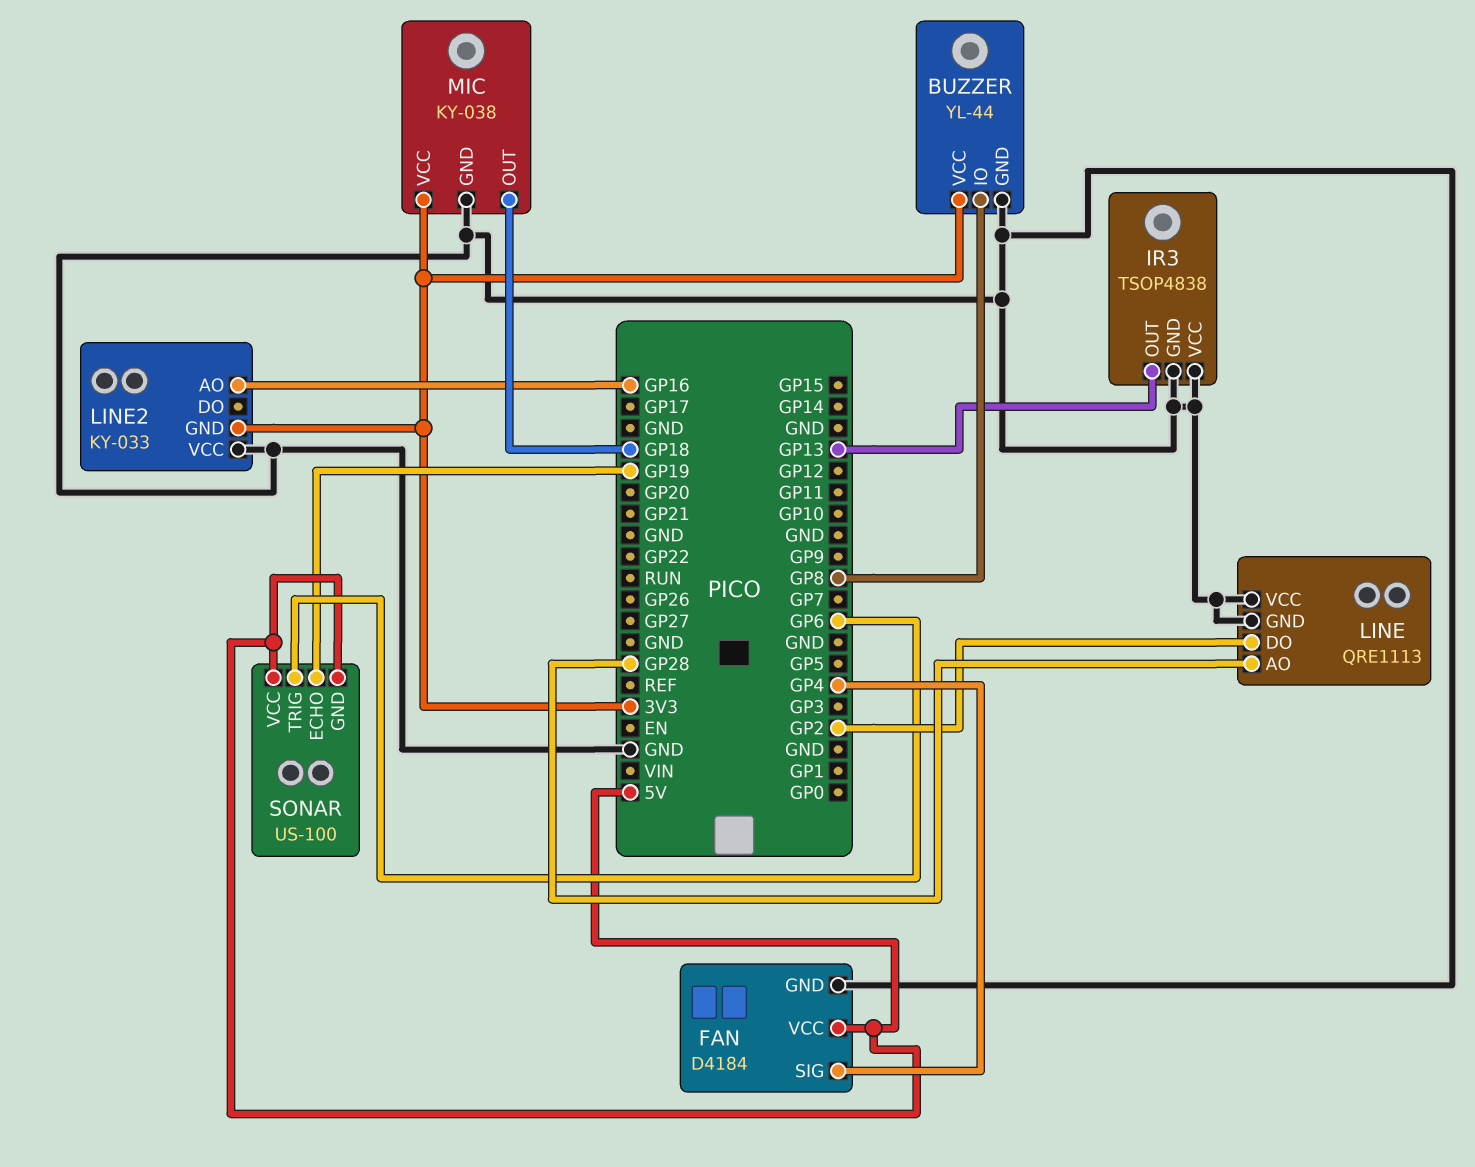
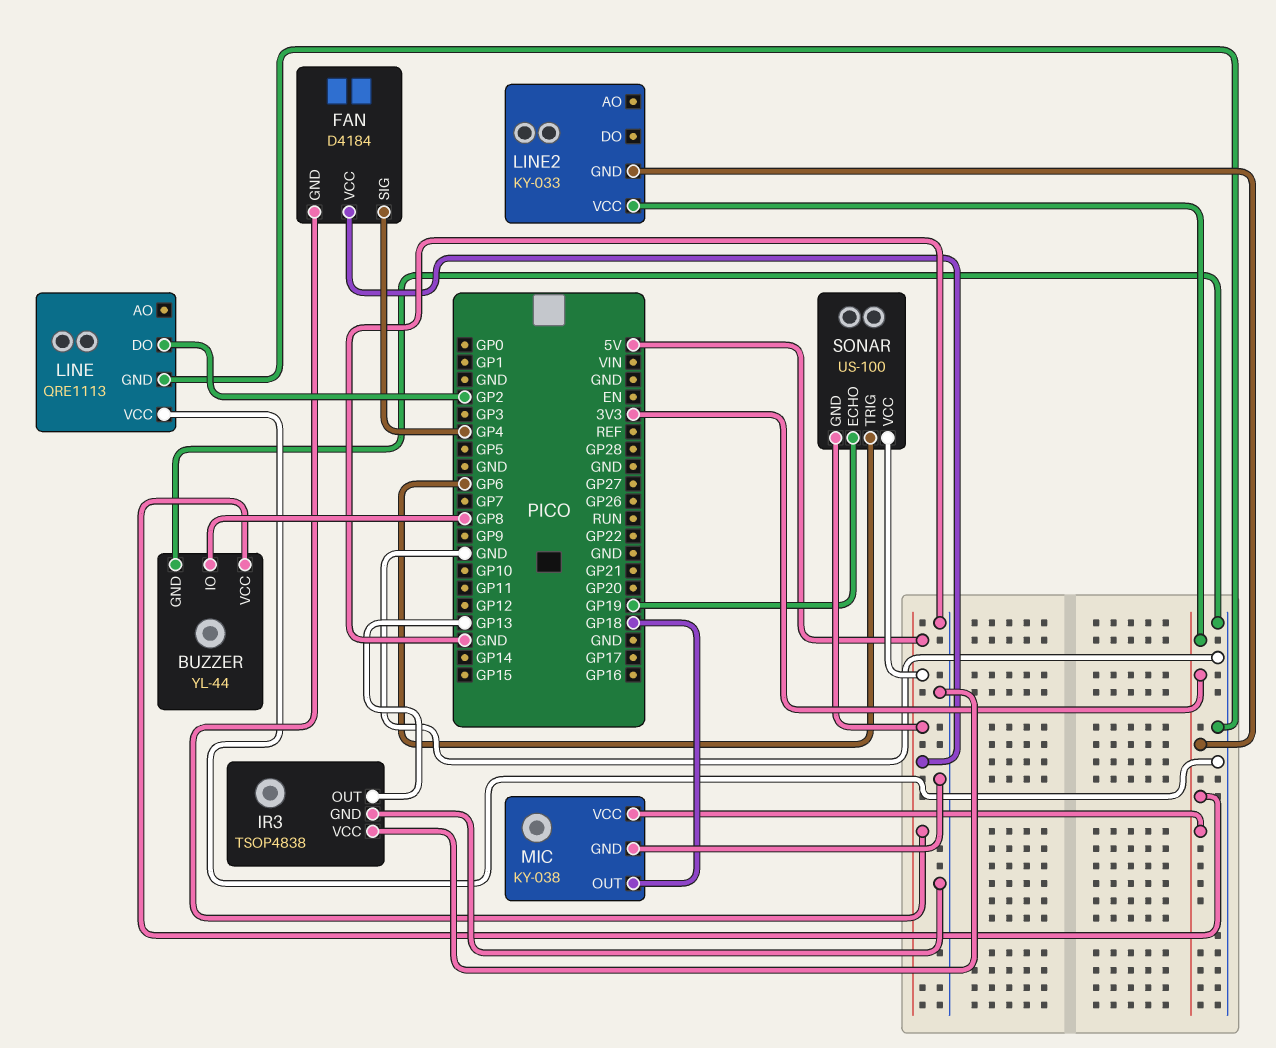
FAN pin GND: GND -> 5V
LINE pin AO: GP28 -> none
LINE2 pin AO: GP16 -> none
LINE2 pin VCC: GND -> 3V3

